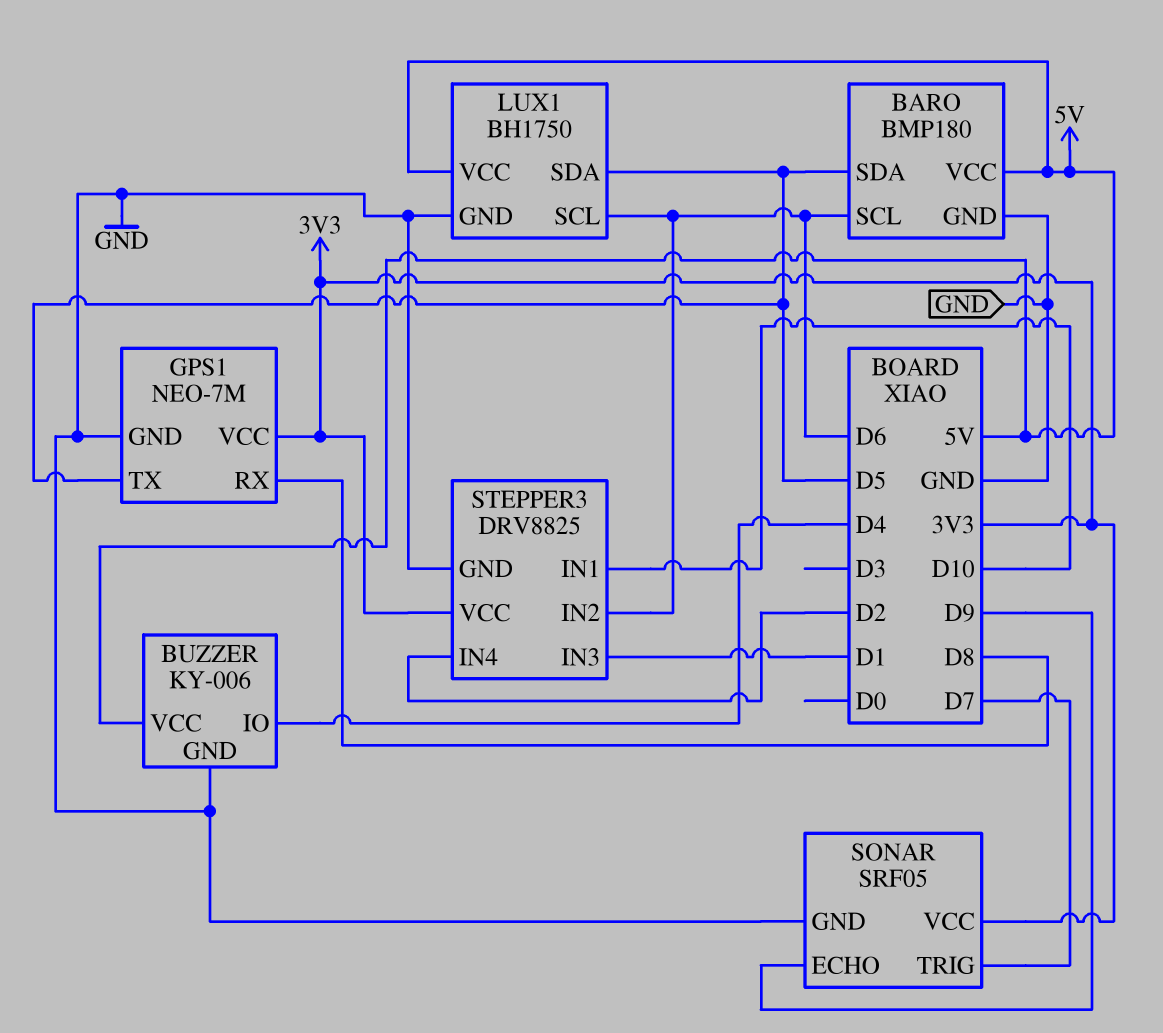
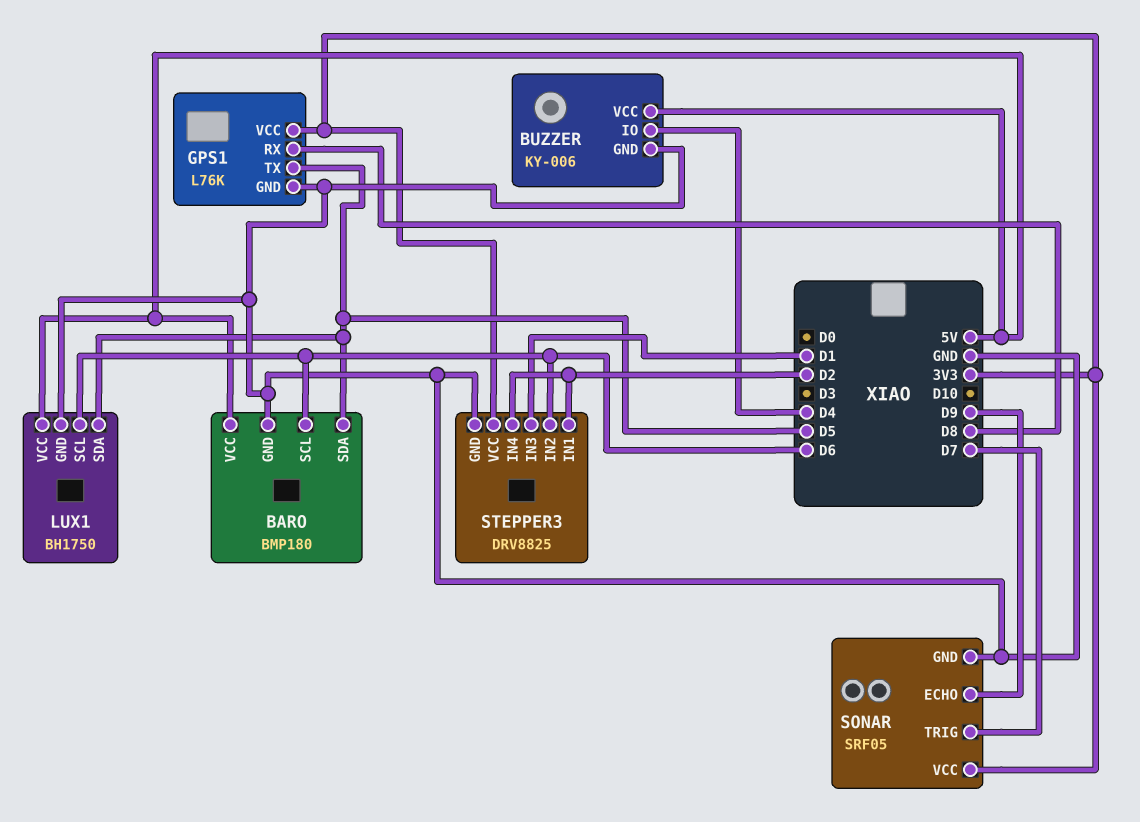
GPS1: NEO-7M -> L76K
STEPPER3 pin IN1: D10 -> D2

